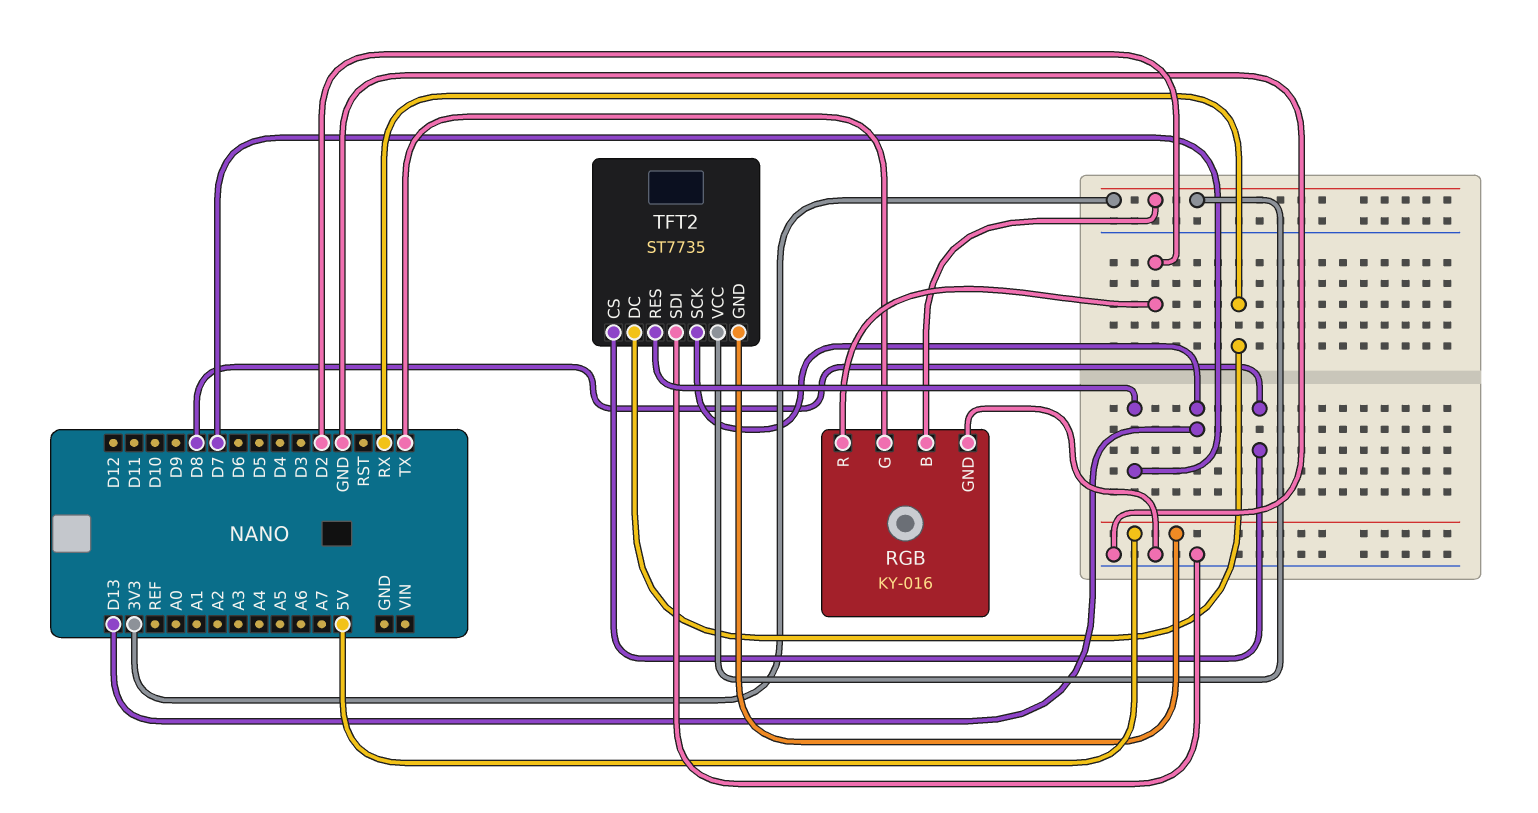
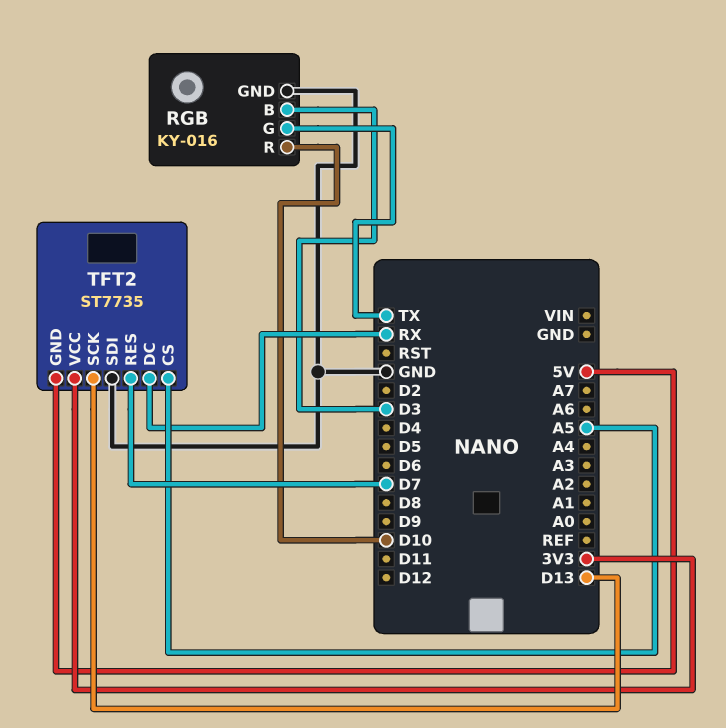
RGB pin B: 3V3 -> D3
RGB pin R: D2 -> D10
TFT2 pin CS: D8 -> A5

